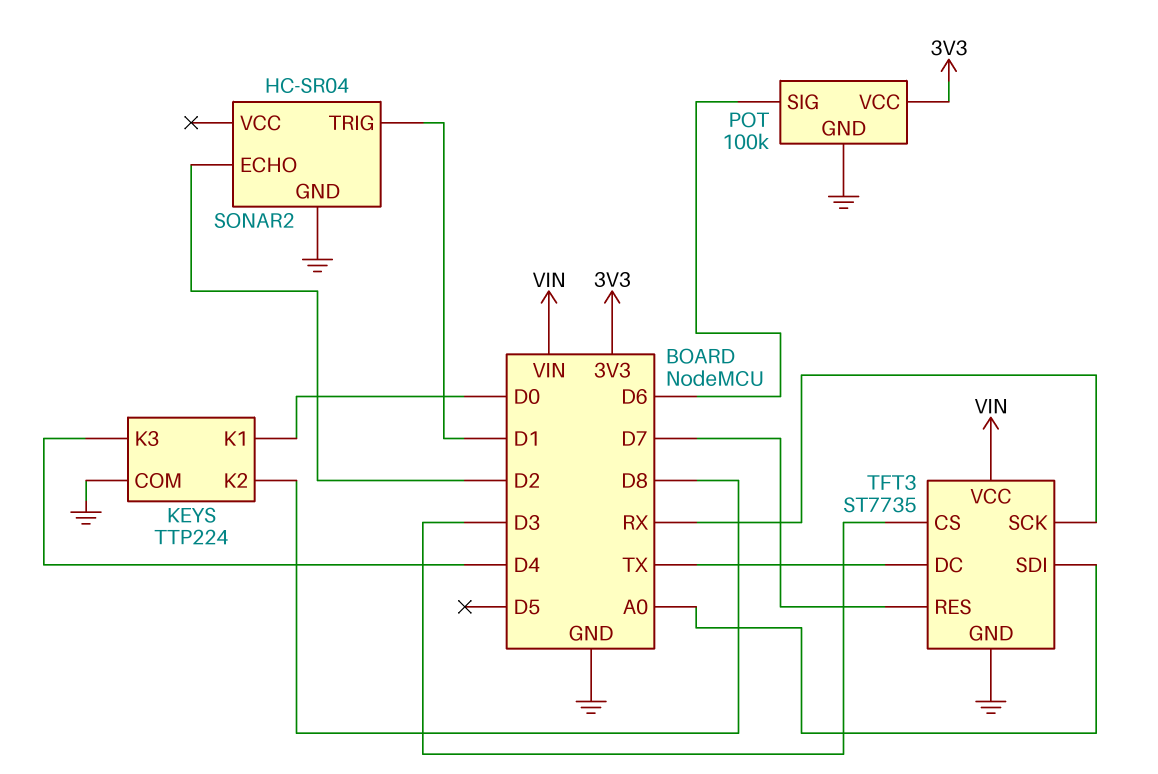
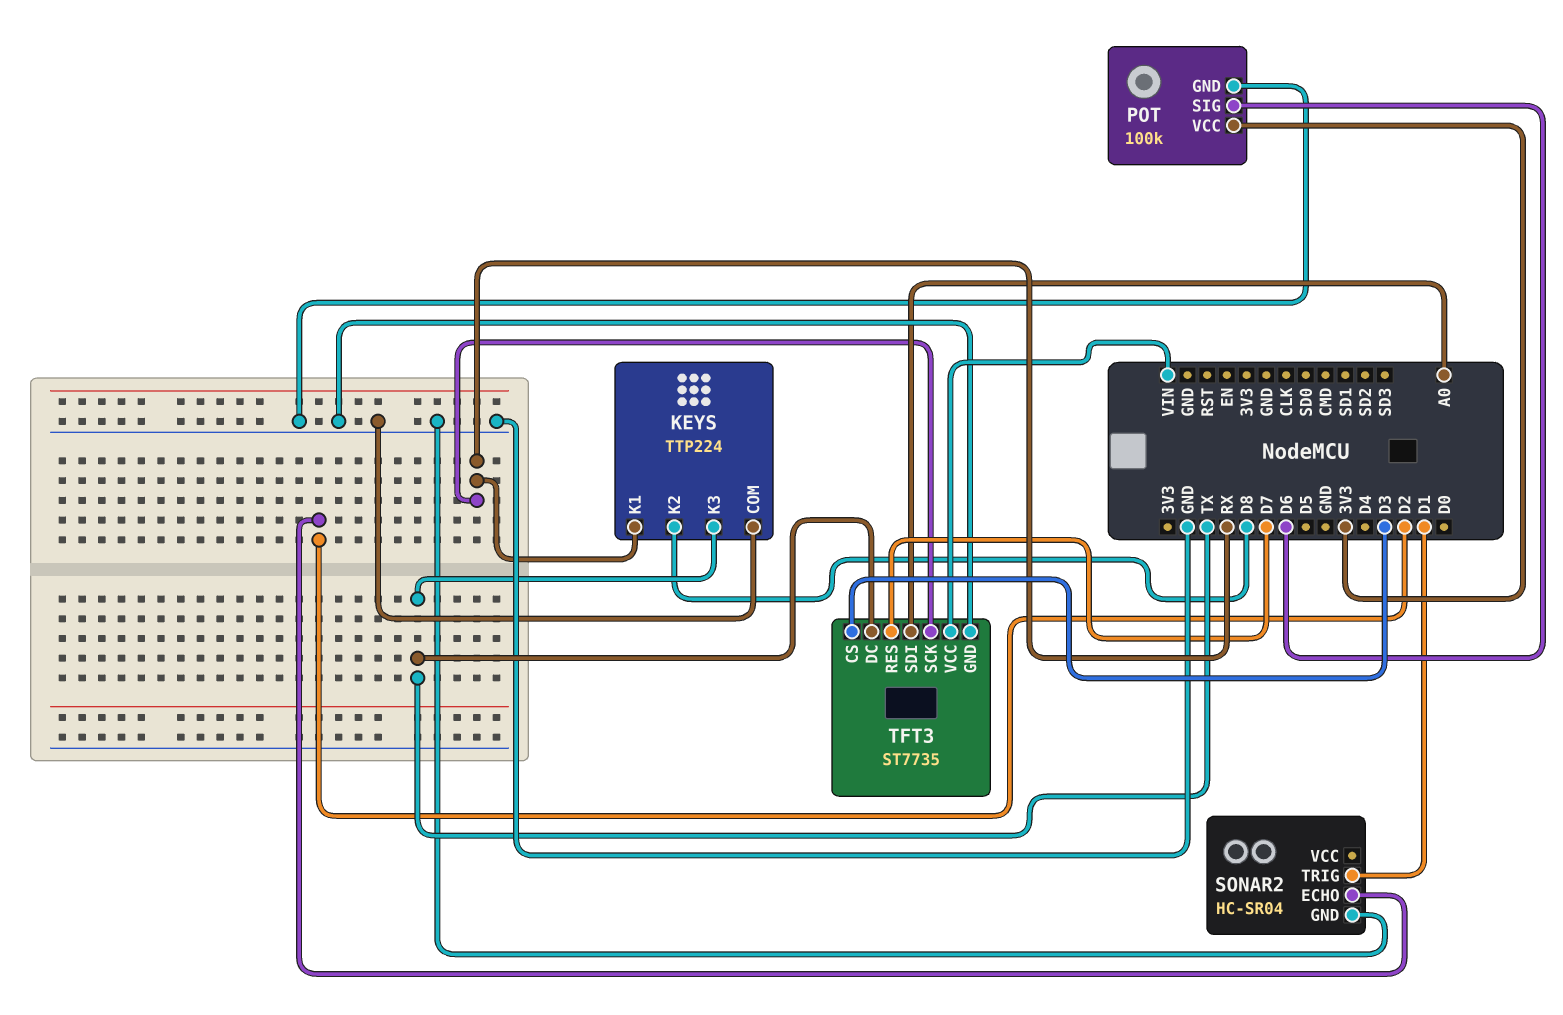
KEYS pin K1: D0 -> RX
KEYS pin K3: D4 -> TX

